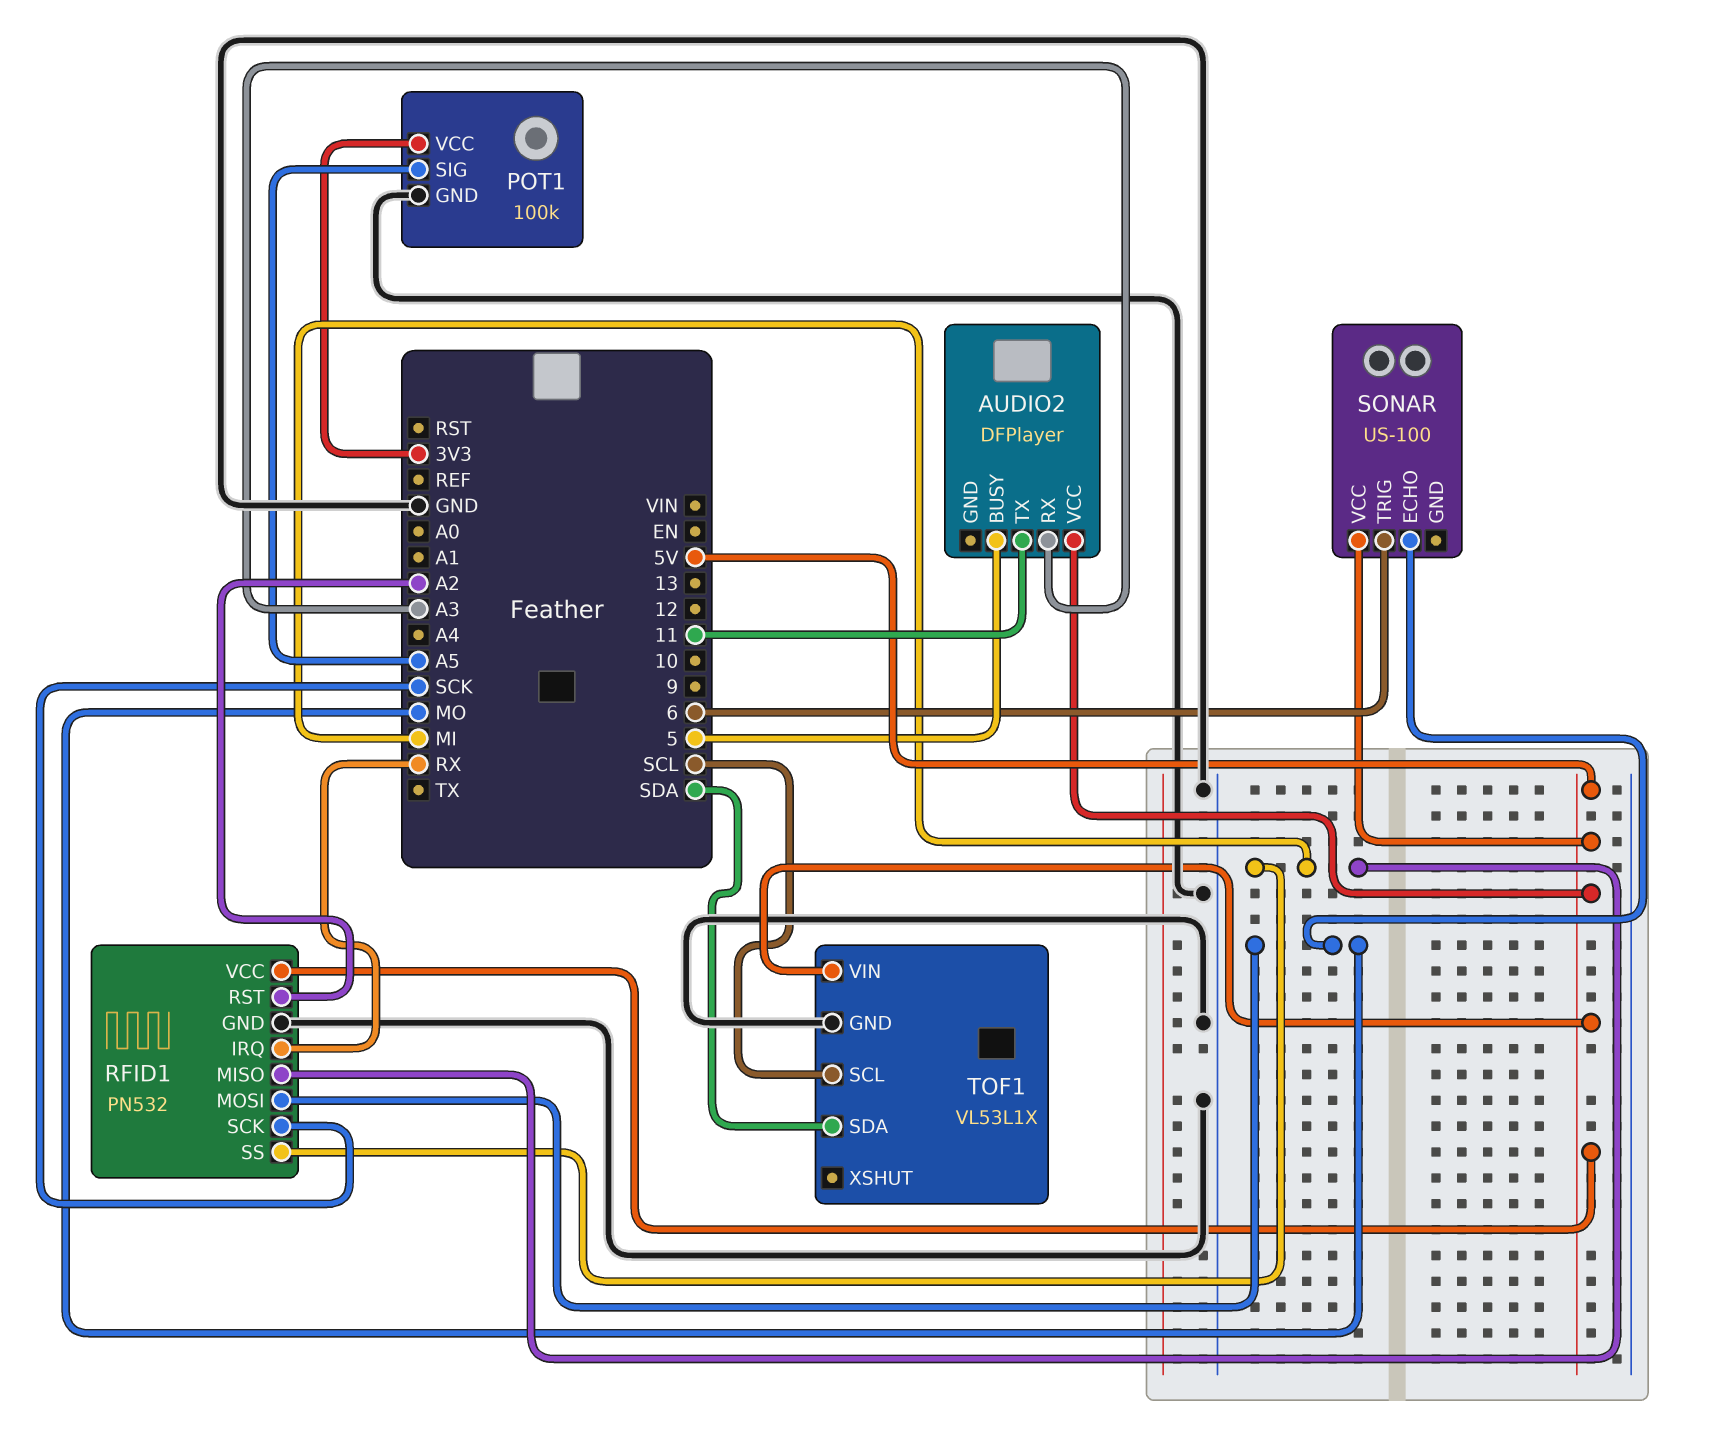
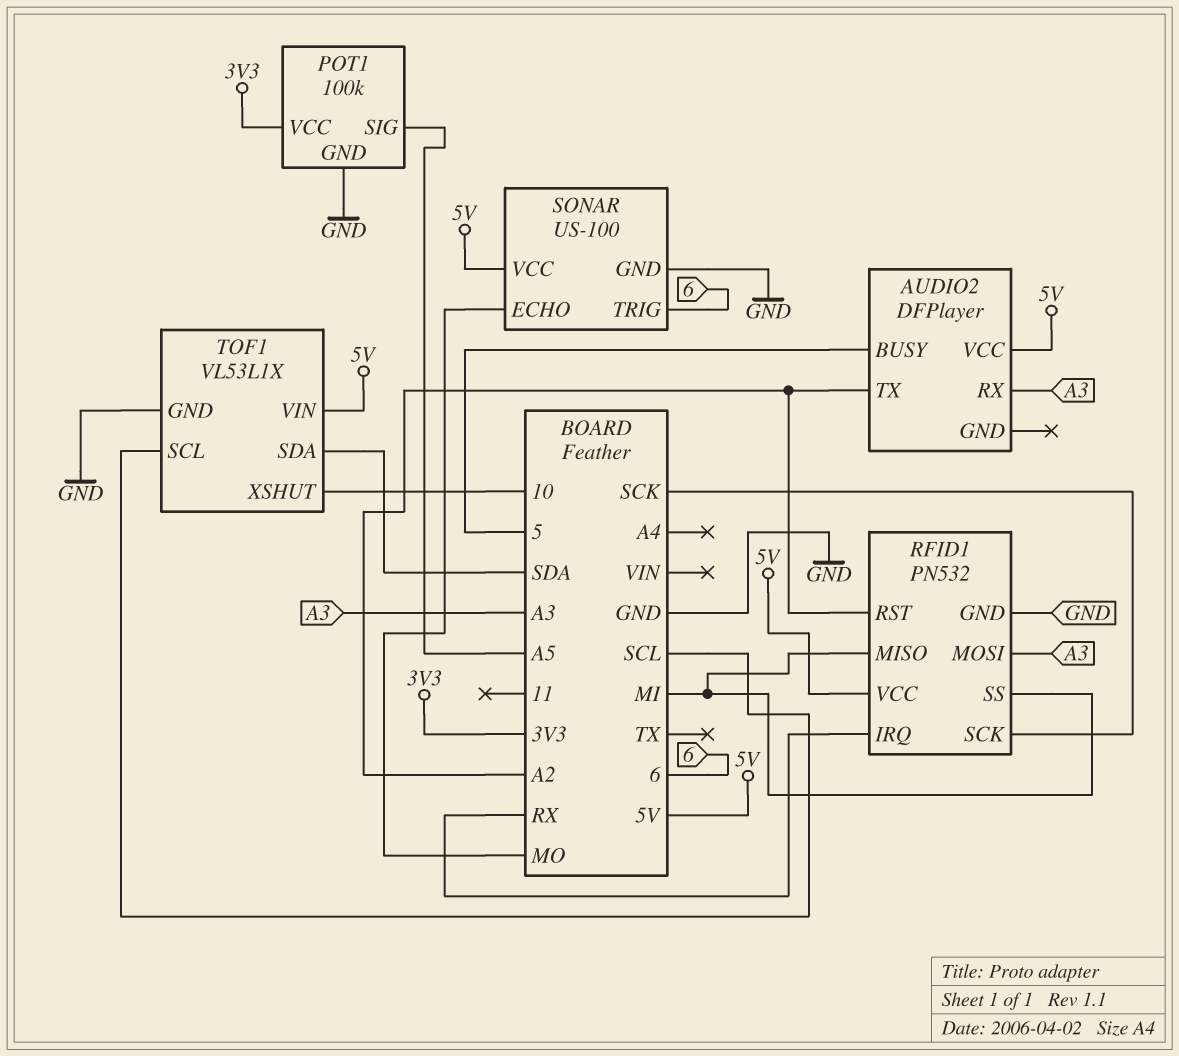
AUDIO2 pin TX: 11 -> A2
RFID1 pin MOSI: MO -> A3
SONAR pin GND: none -> GND
TOF1 pin XSHUT: none -> 10

